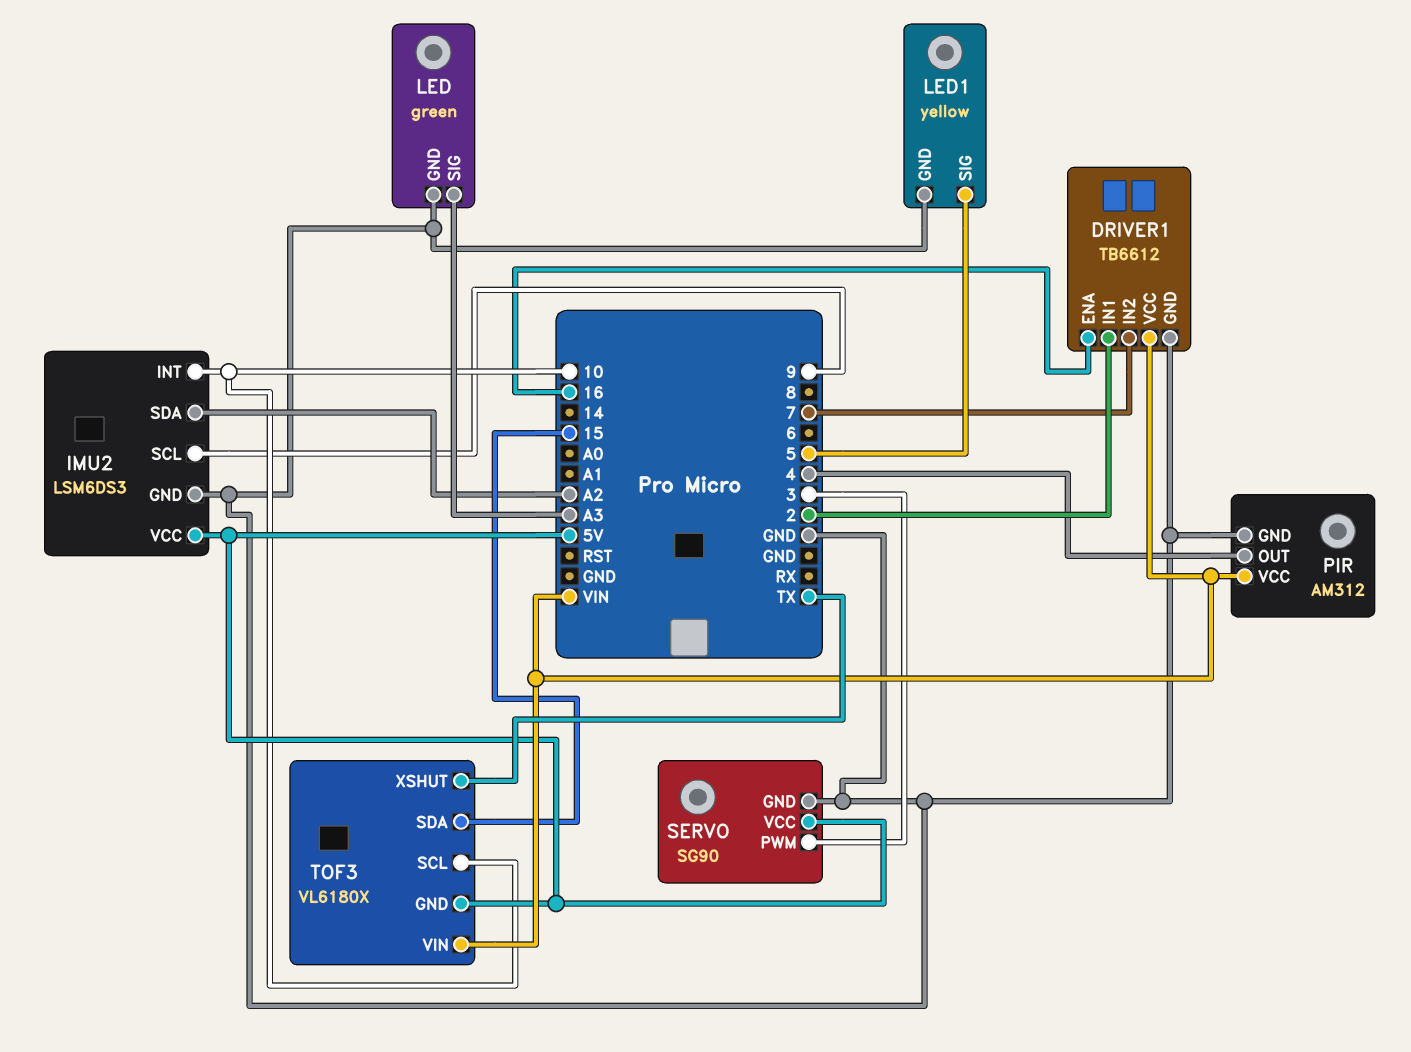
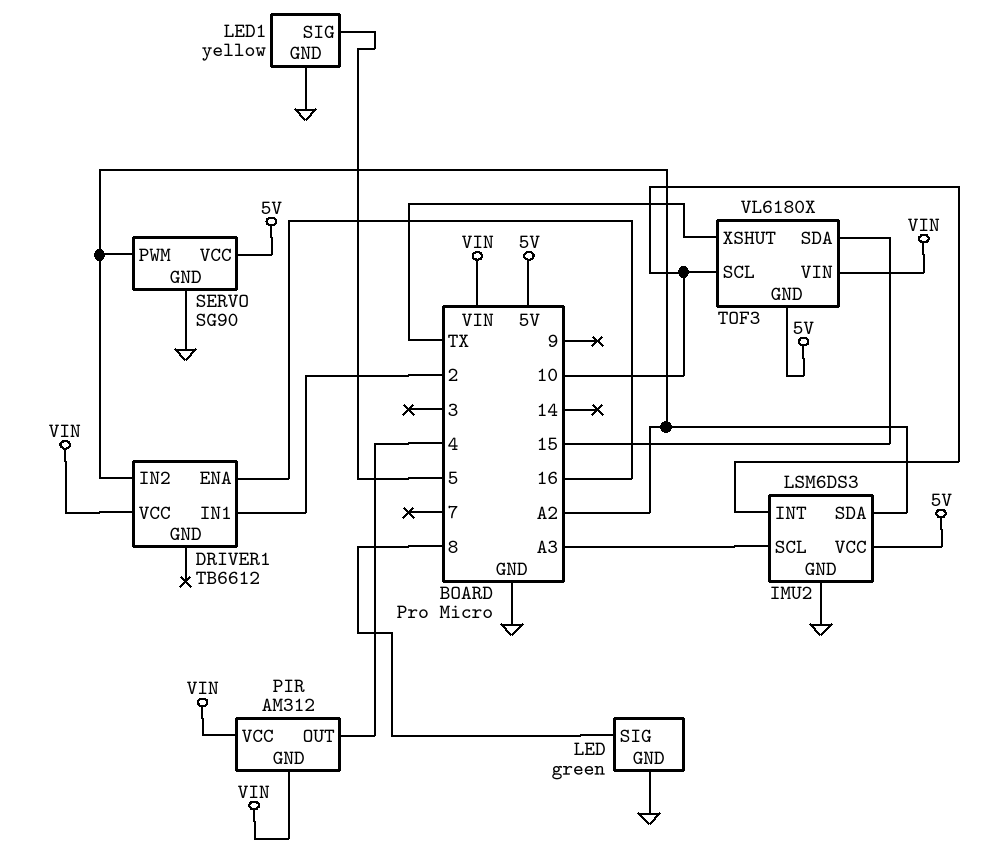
DRIVER1 pin GND: GND -> none
DRIVER1 pin IN2: 7 -> A2
IMU2 pin SCL: 9 -> A3
LED pin SIG: A3 -> 8
PIR pin GND: GND -> VIN
SERVO pin PWM: 3 -> A2

